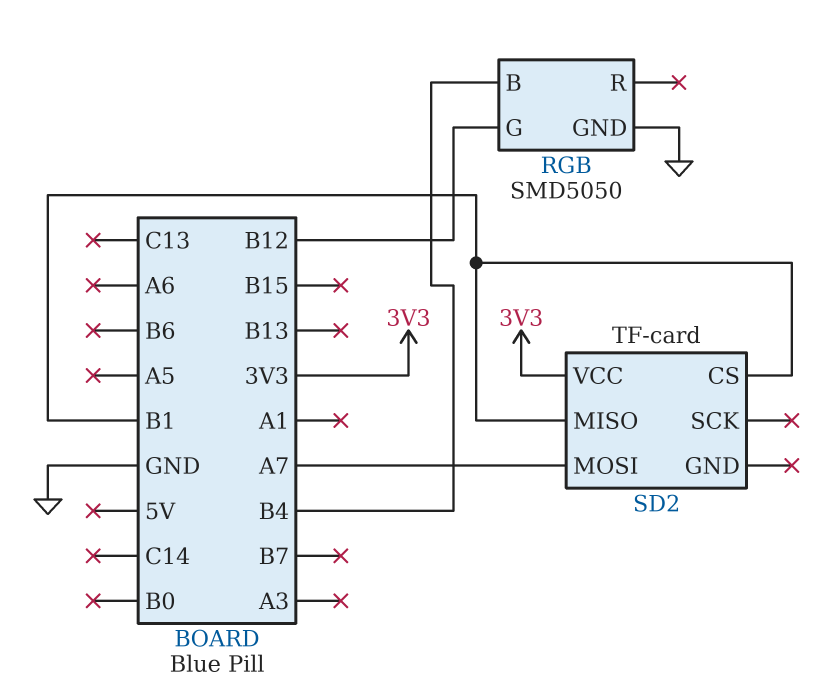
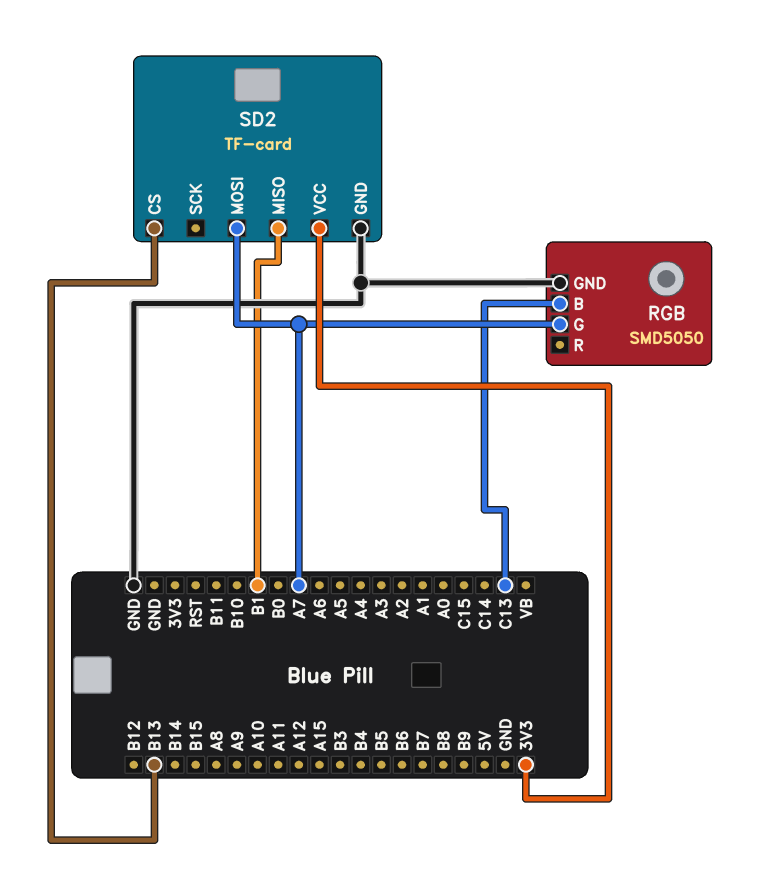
RGB pin B: B4 -> C13
RGB pin G: B12 -> A7
SD2 pin CS: B1 -> B13
SD2 pin GND: none -> GND

